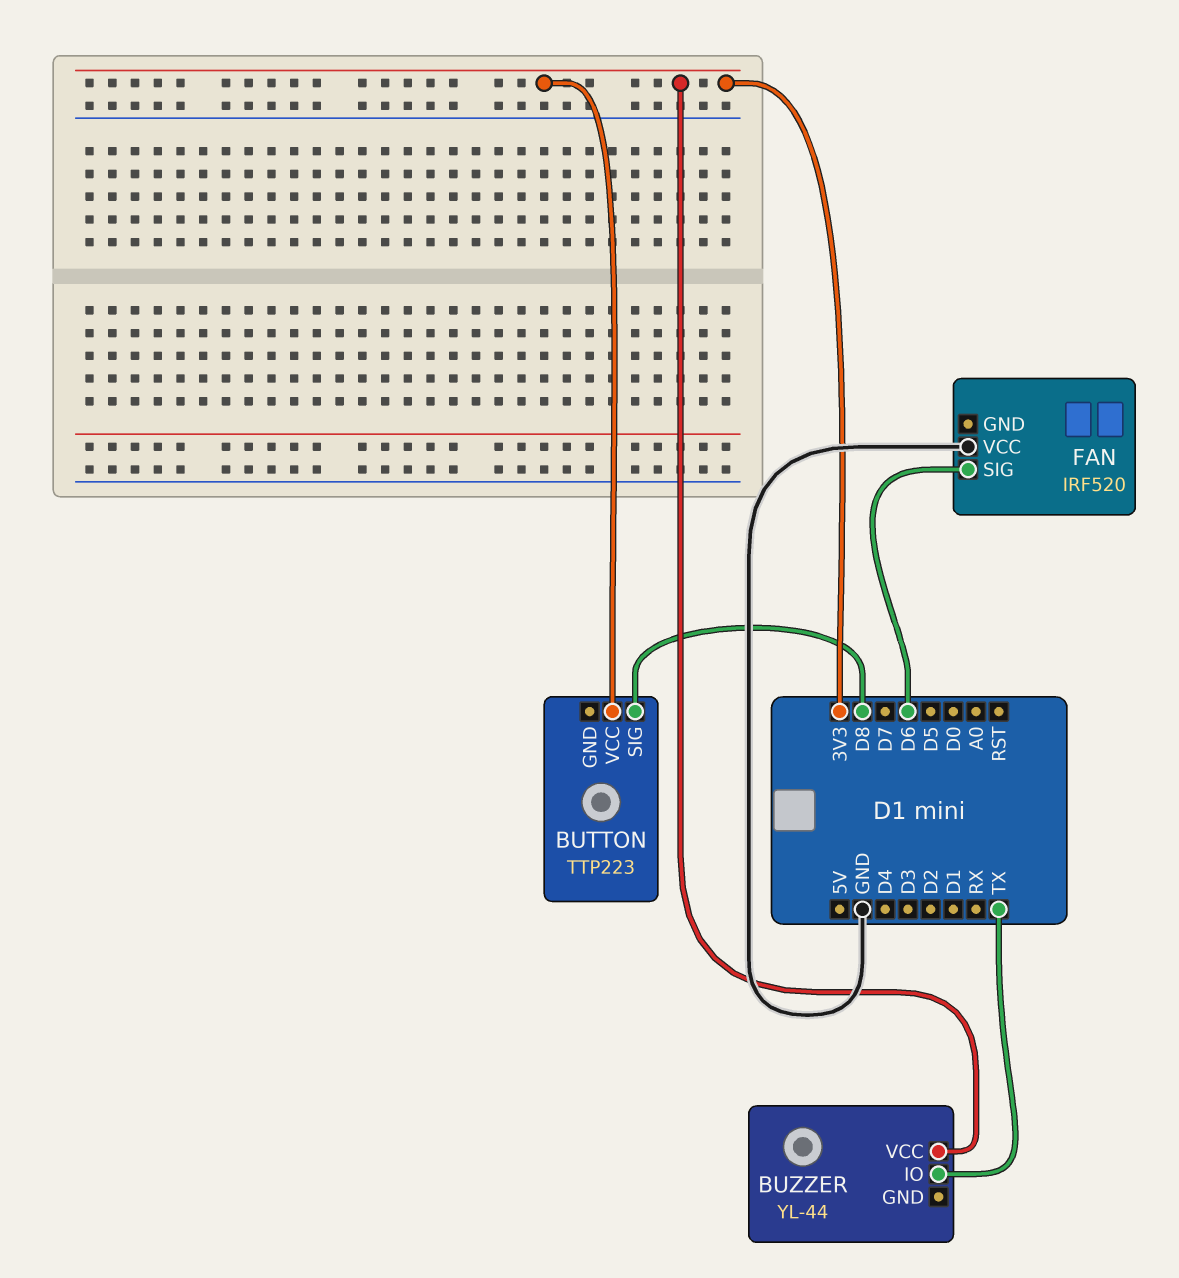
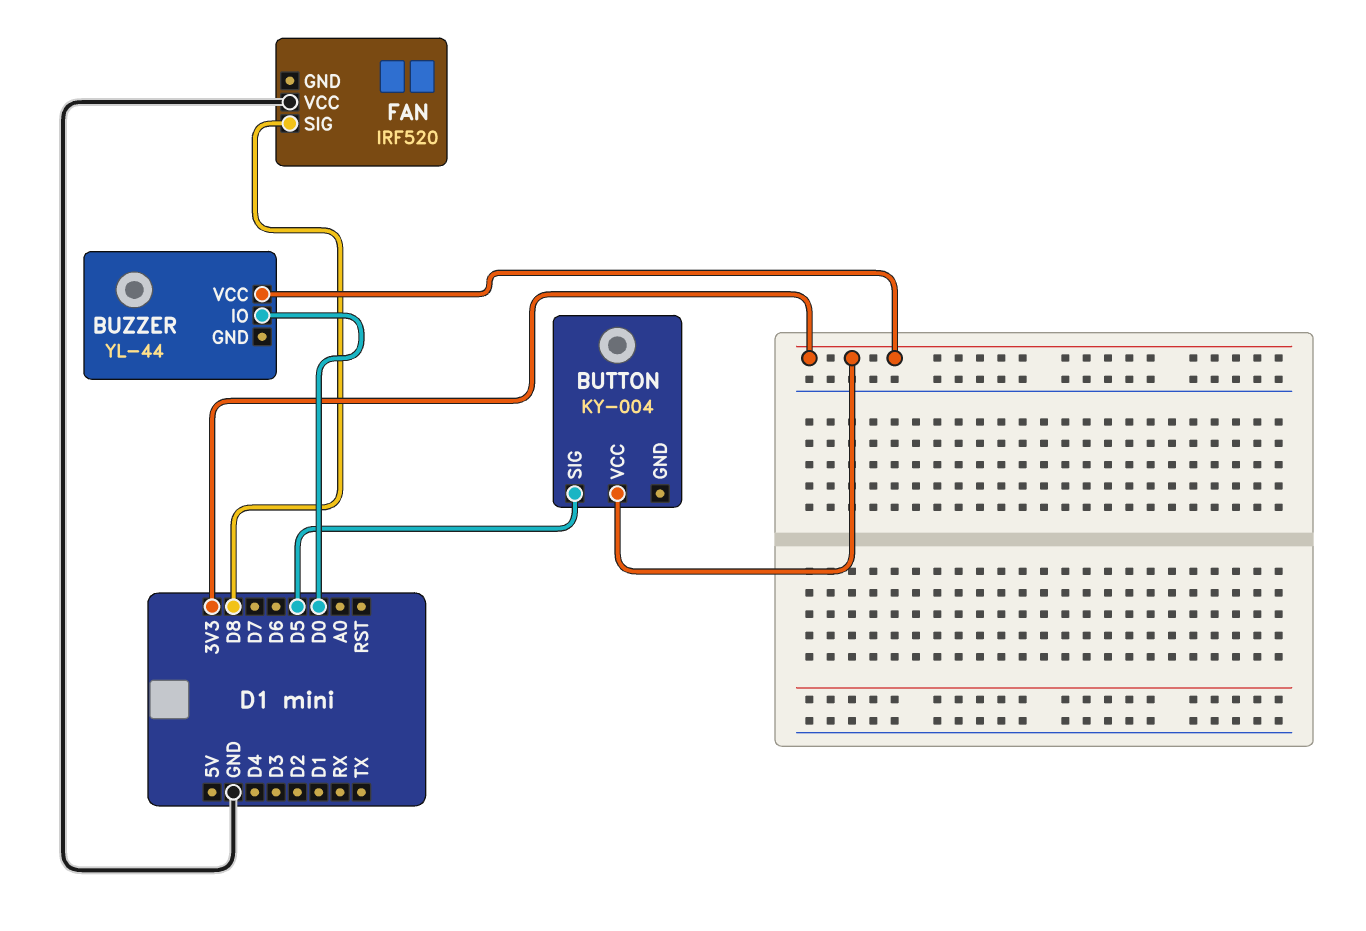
BUTTON: TTP223 -> KY-004
BUTTON pin SIG: D8 -> D5
BUZZER pin IO: TX -> D0
FAN pin SIG: D6 -> D8

